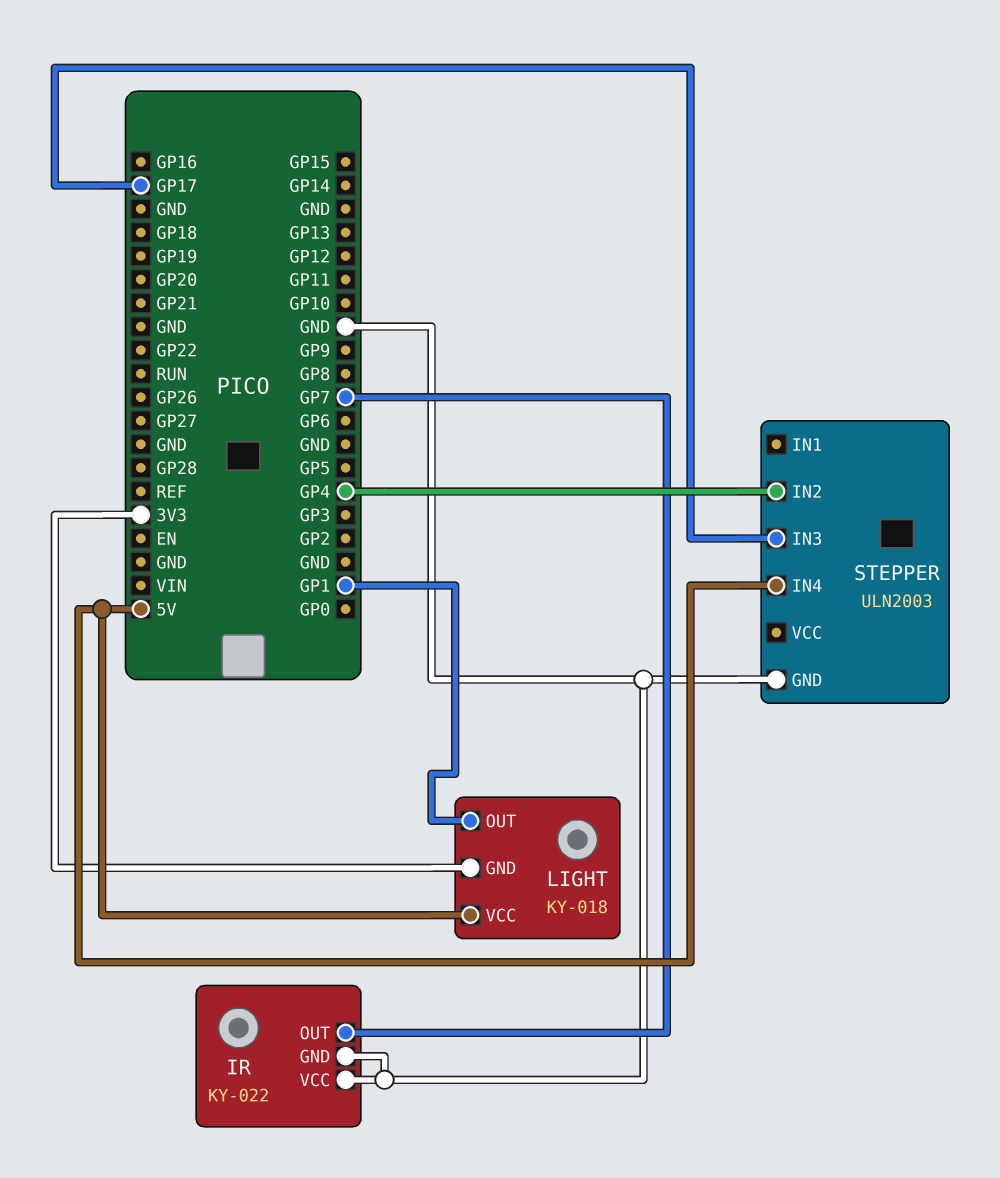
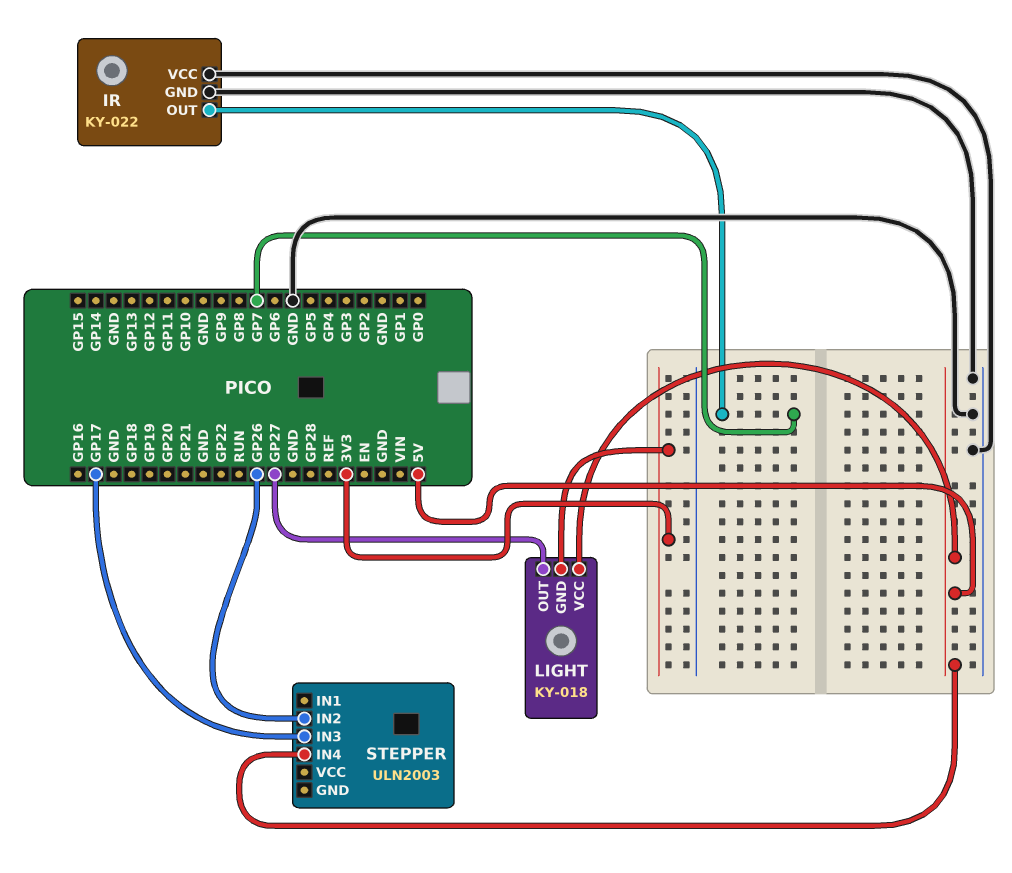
LIGHT pin OUT: GP1 -> GP27
STEPPER pin GND: GND -> none
STEPPER pin IN2: GP4 -> GP26

